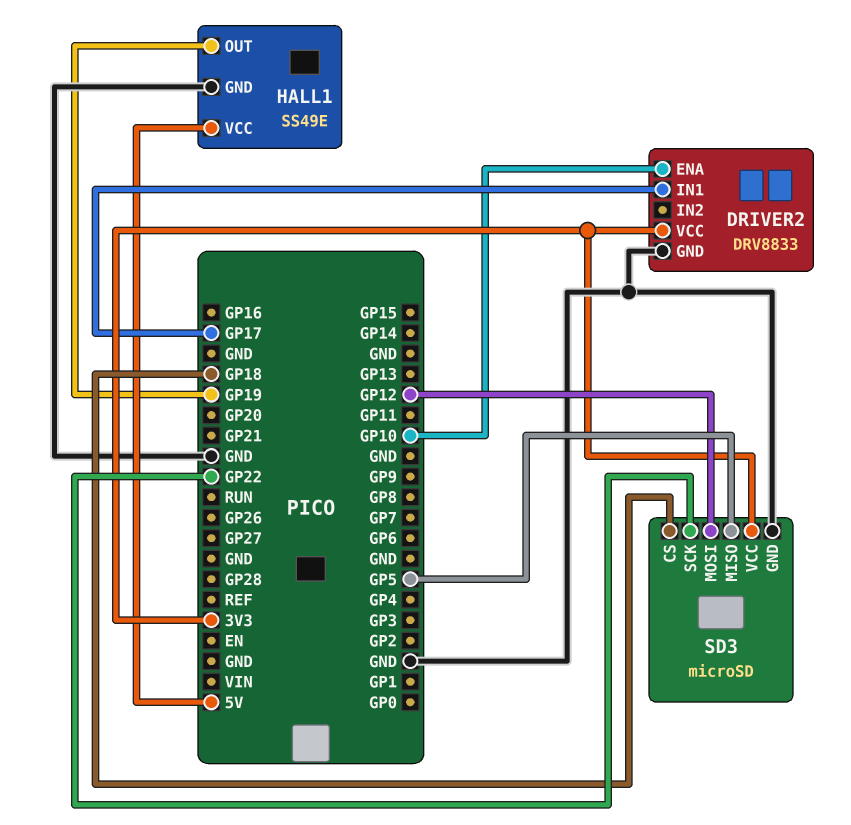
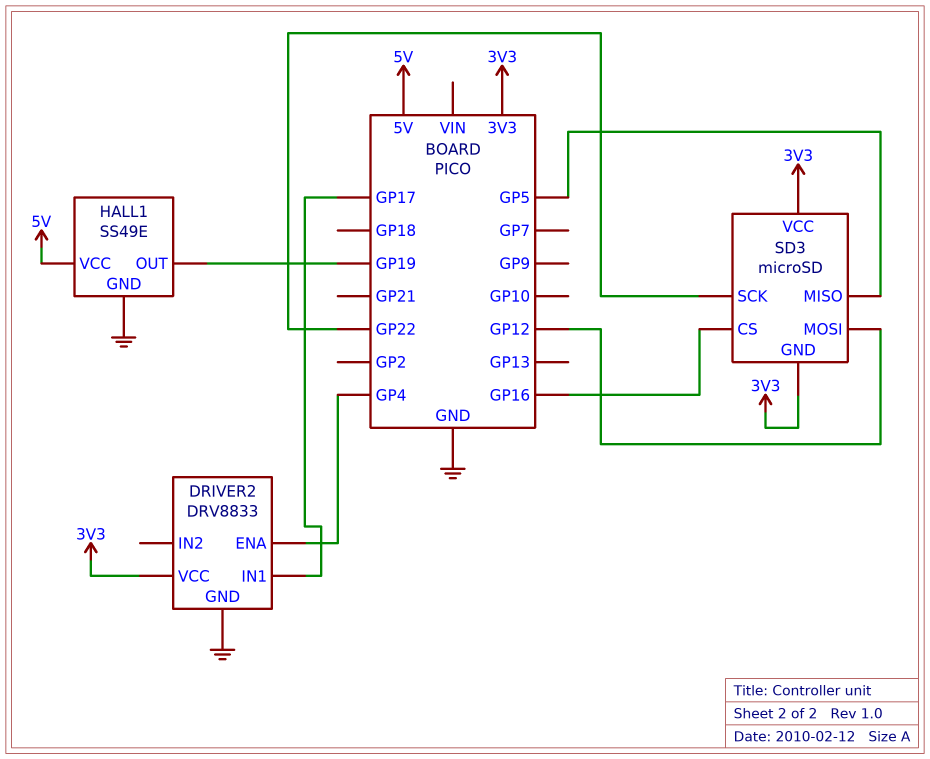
DRIVER2 pin ENA: GP10 -> GP4
SD3 pin CS: GP18 -> GP16
SD3 pin GND: GND -> 3V3

